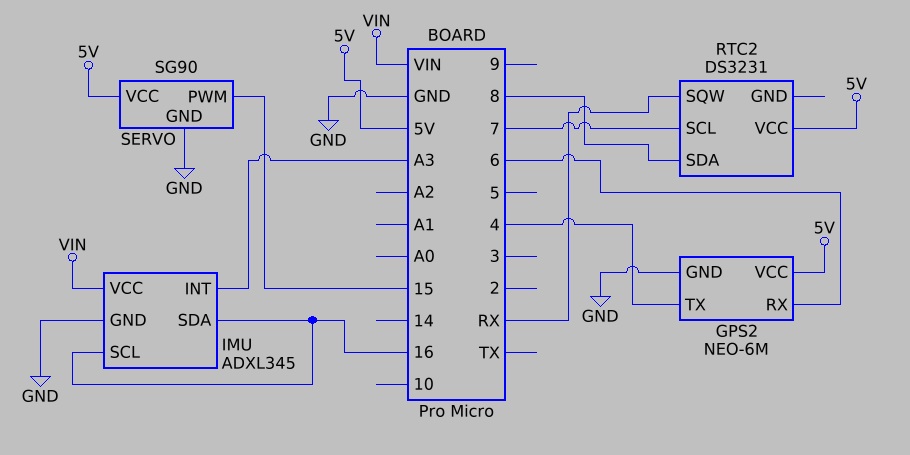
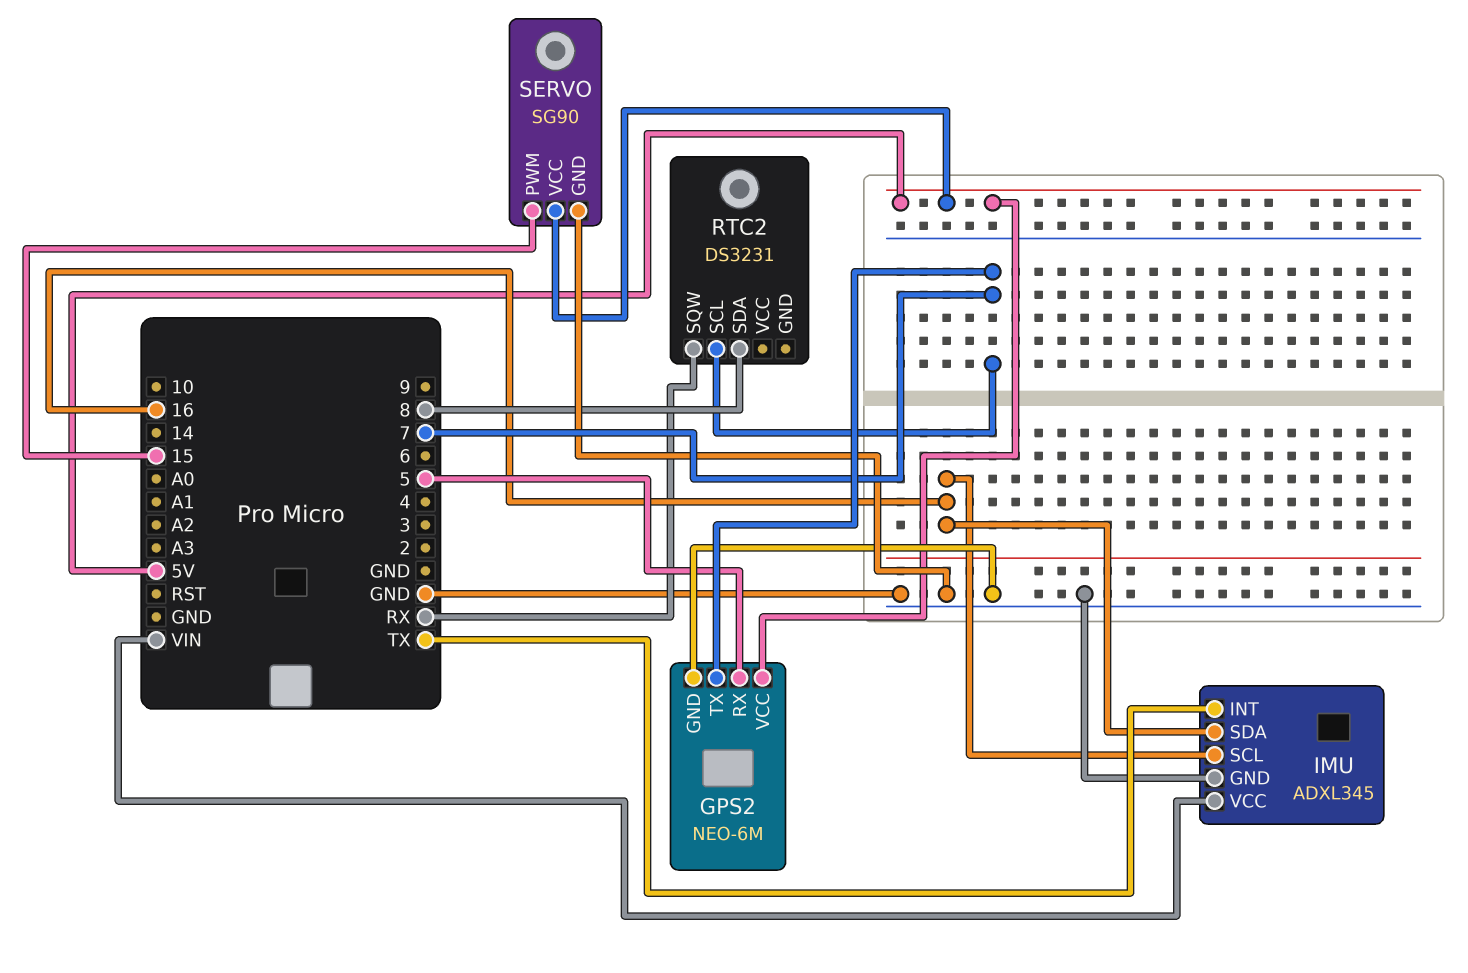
GPS2 pin RX: 6 -> 5
GPS2 pin TX: 4 -> 7
IMU pin INT: A3 -> TX
RTC2 pin VCC: 5V -> none

